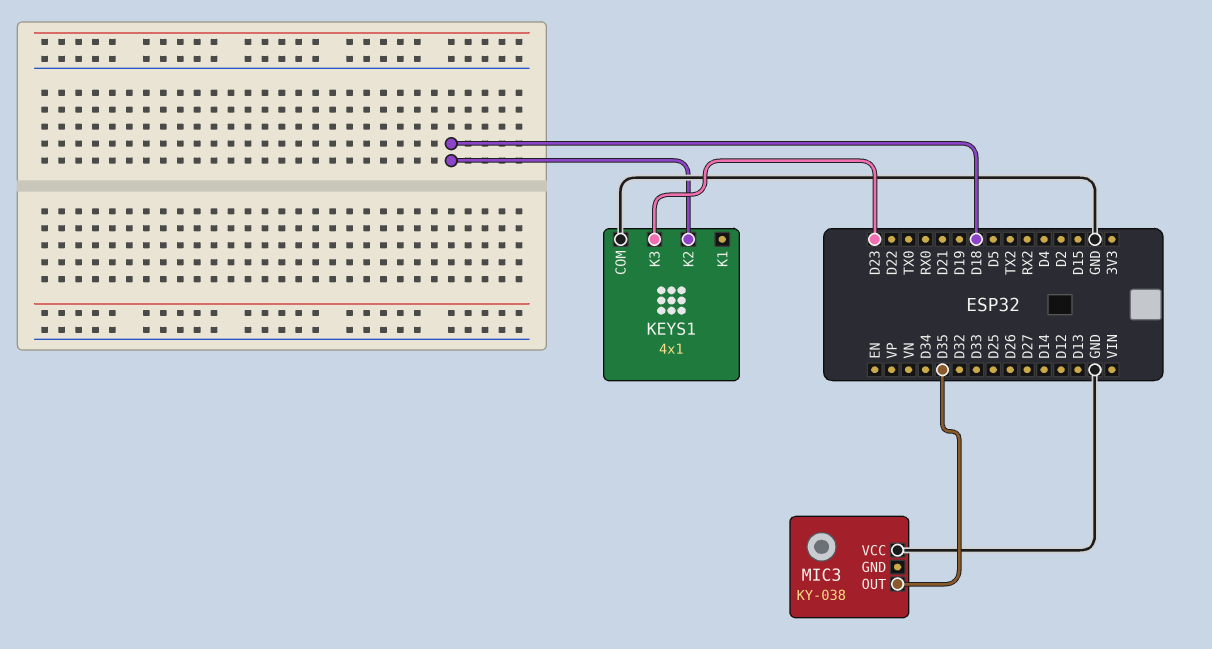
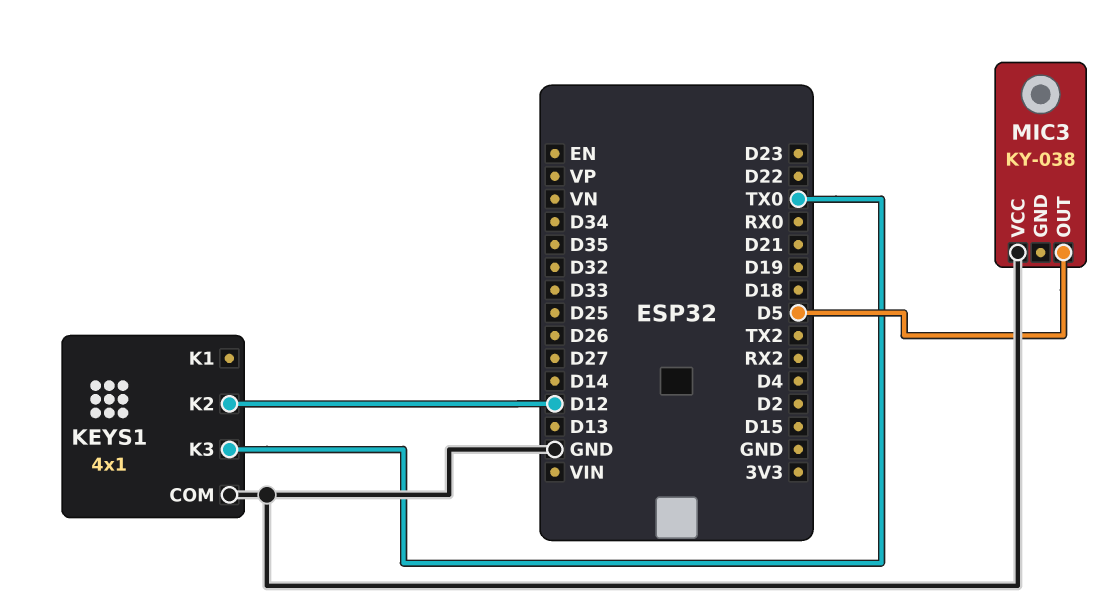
KEYS1 pin K2: D18 -> D12
KEYS1 pin K3: D23 -> TX0
MIC3 pin OUT: D35 -> D5

